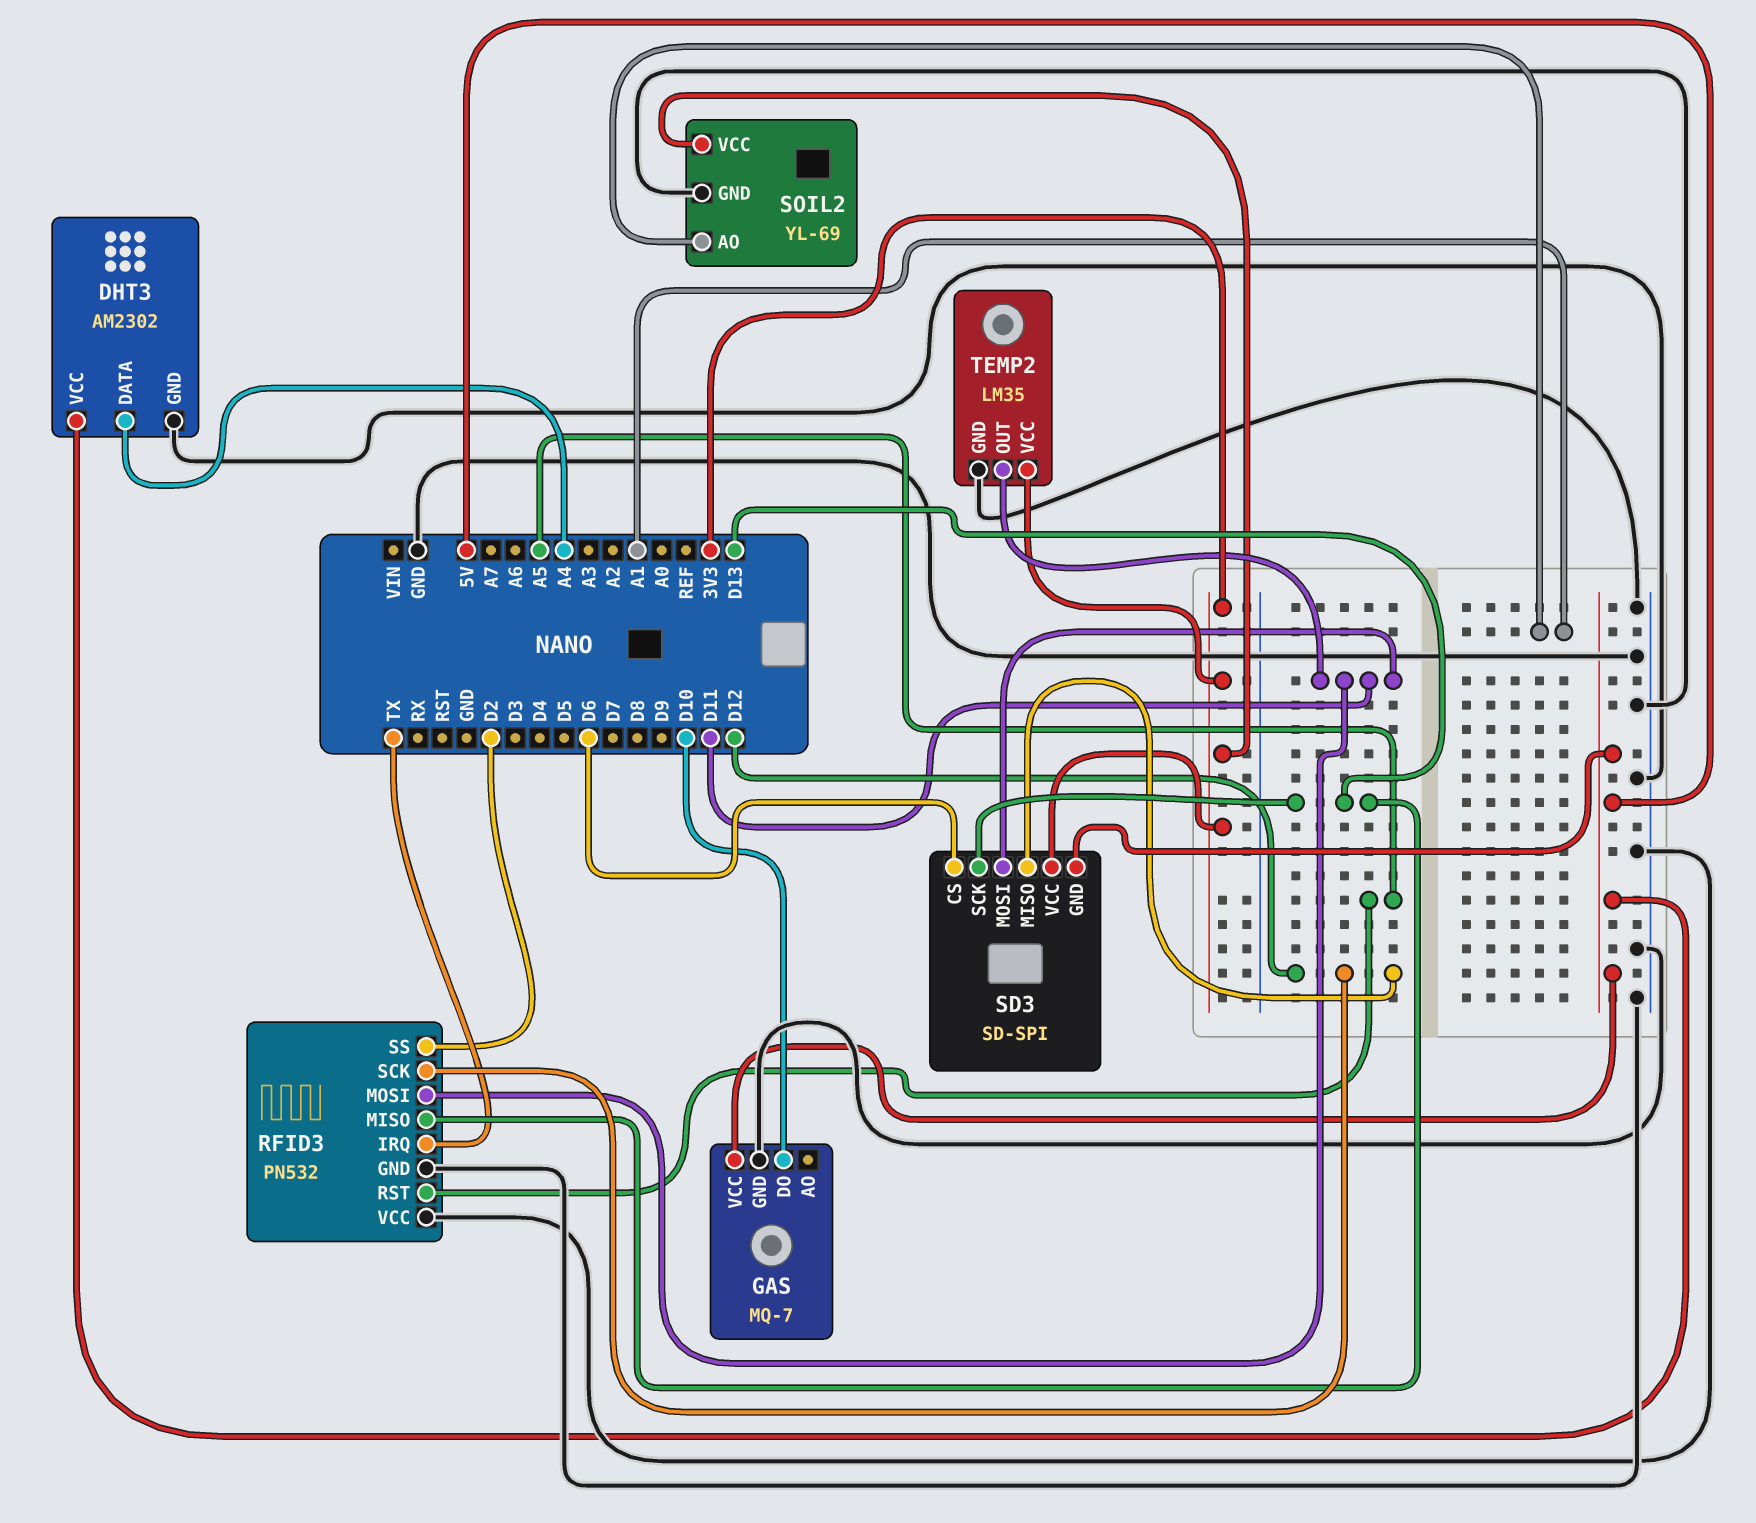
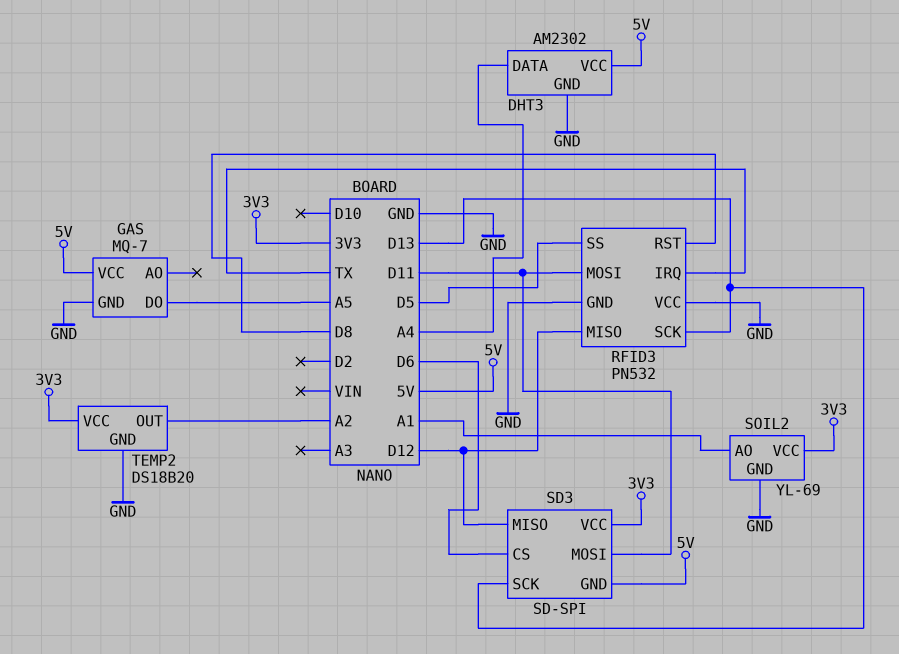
GAS pin DO: D10 -> A5
RFID3 pin MISO: D13 -> D12
RFID3 pin RST: A5 -> D8
RFID3 pin SCK: D12 -> D13
RFID3 pin SS: D2 -> D5
TEMP2: LM35 -> DS18B20
TEMP2 pin OUT: D11 -> A2

